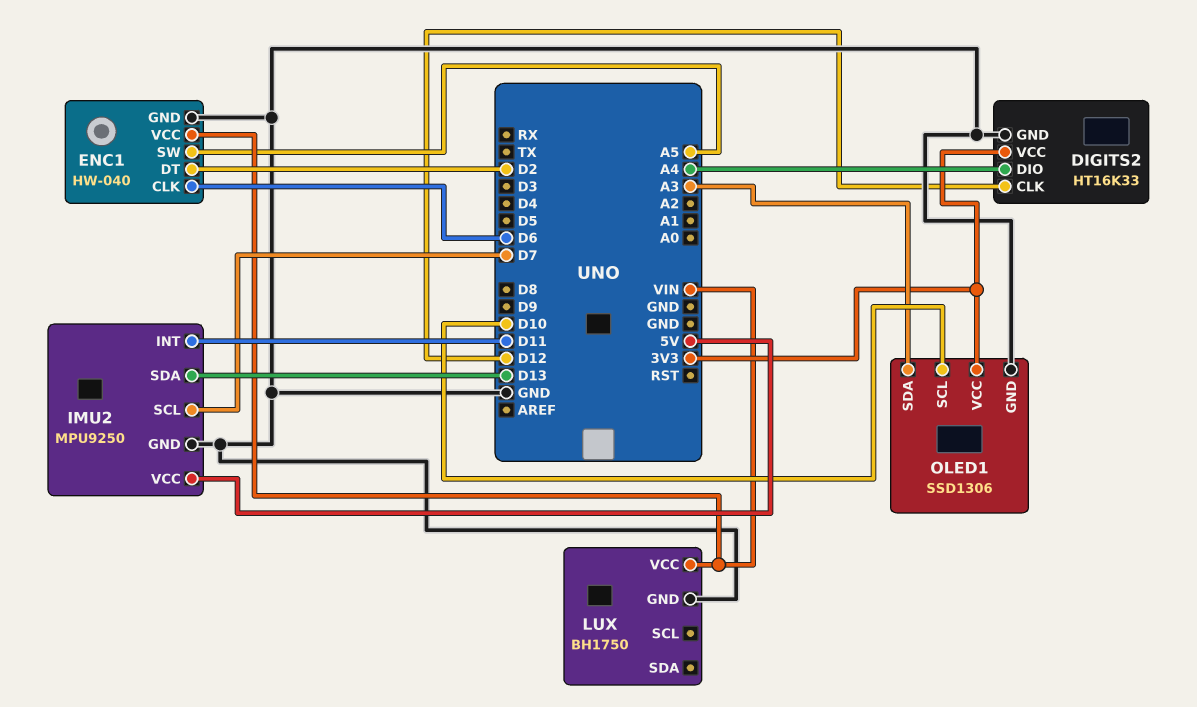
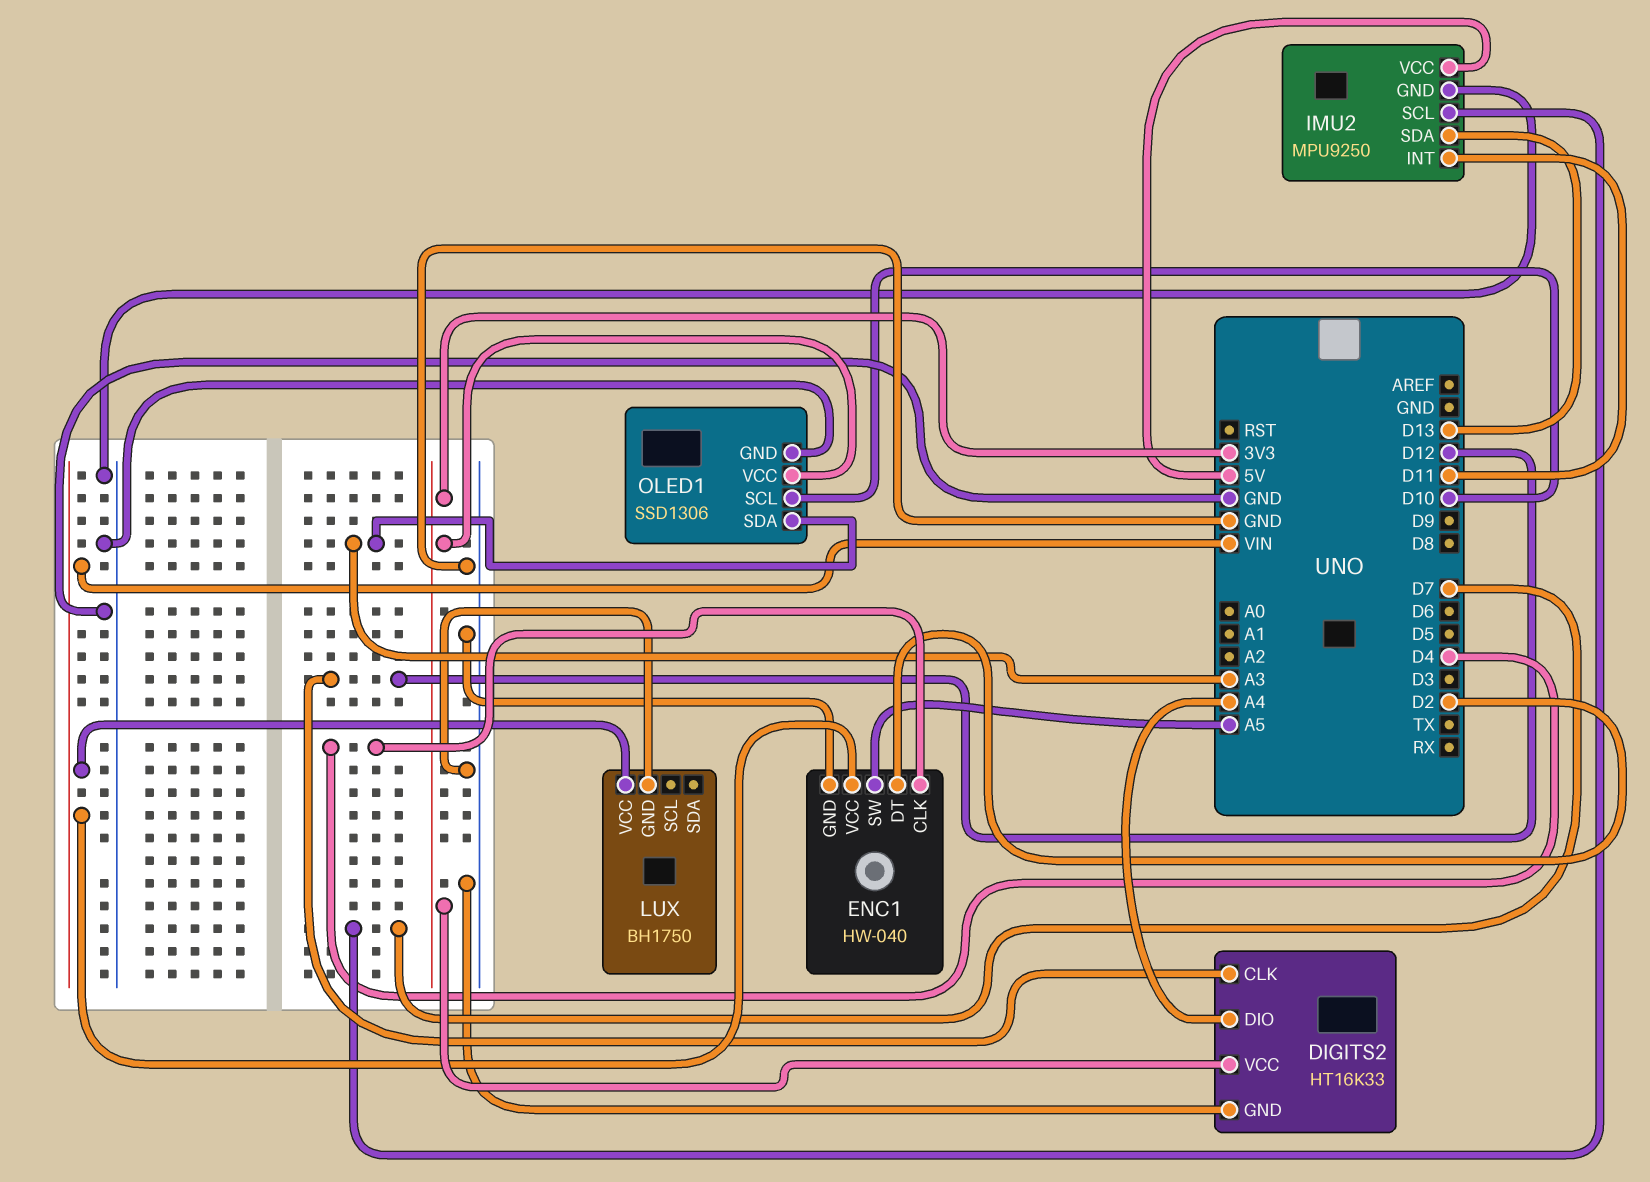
ENC1 pin CLK: D6 -> D4

